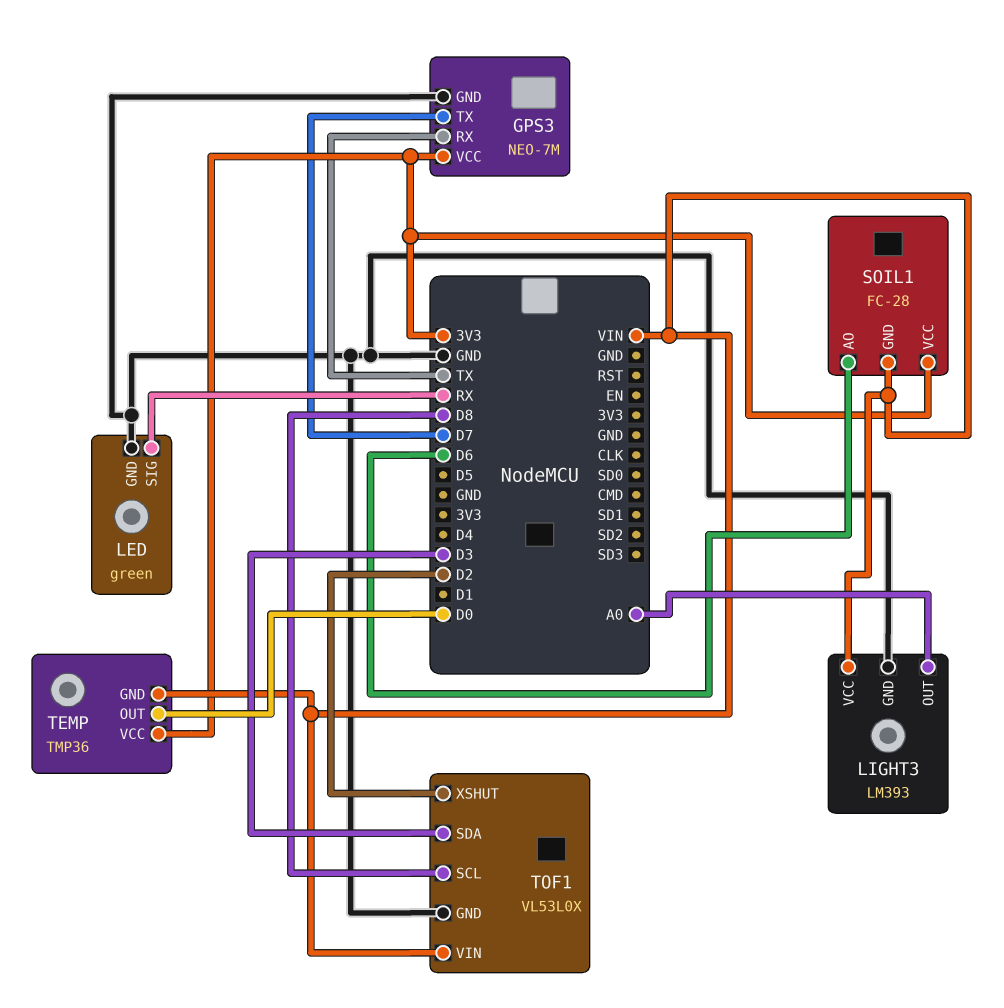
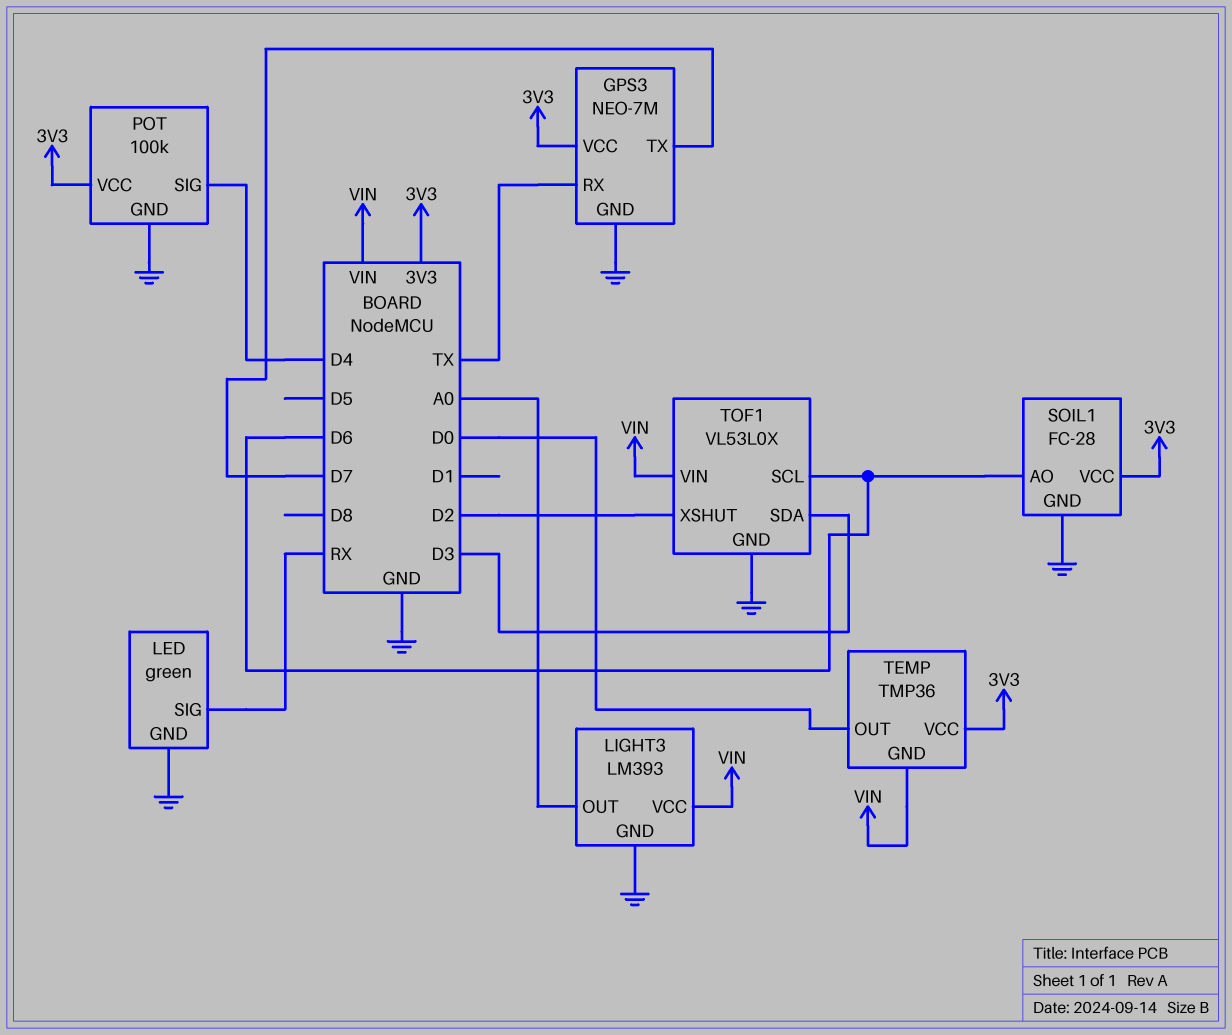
POT: none -> 100k
POT pin GND: none -> GND
POT pin SIG: none -> D4
POT pin VCC: none -> 3V3
SOIL1 pin GND: VIN -> GND
TOF1 pin SCL: D8 -> D6

